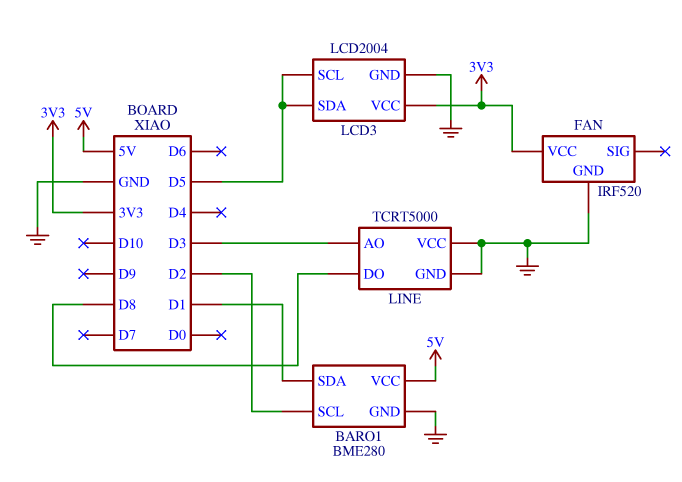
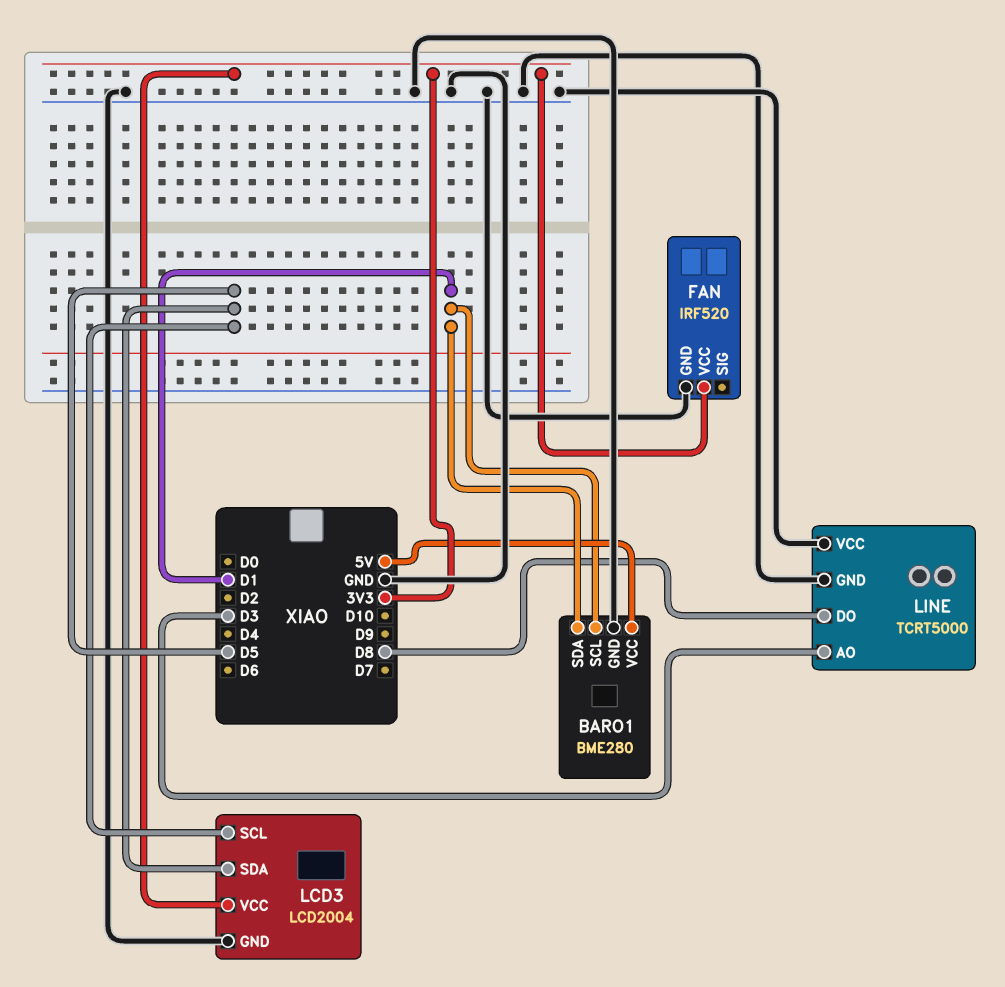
BARO1 pin SCL: D2 -> D1

